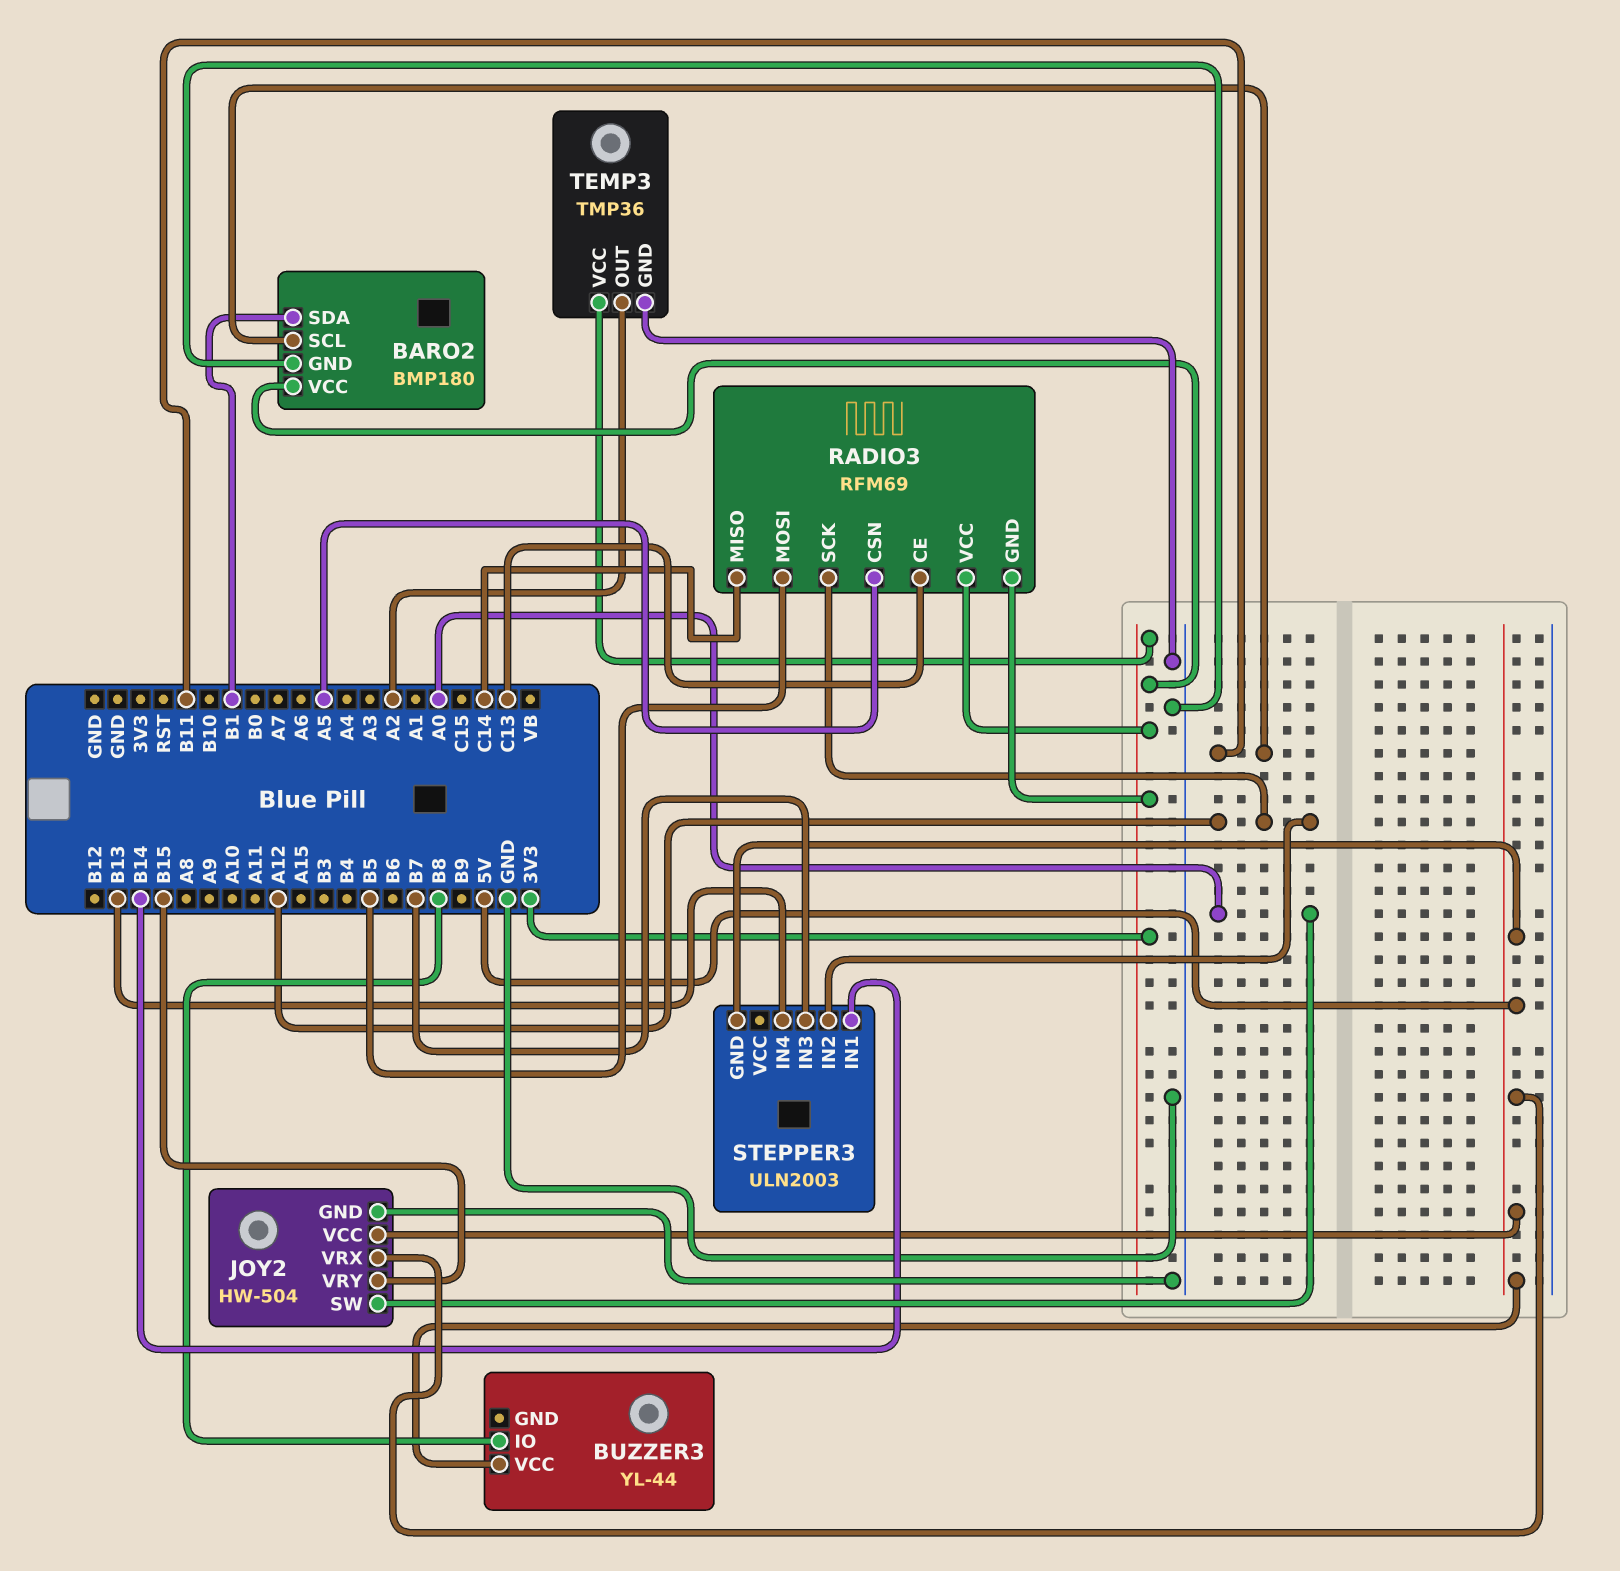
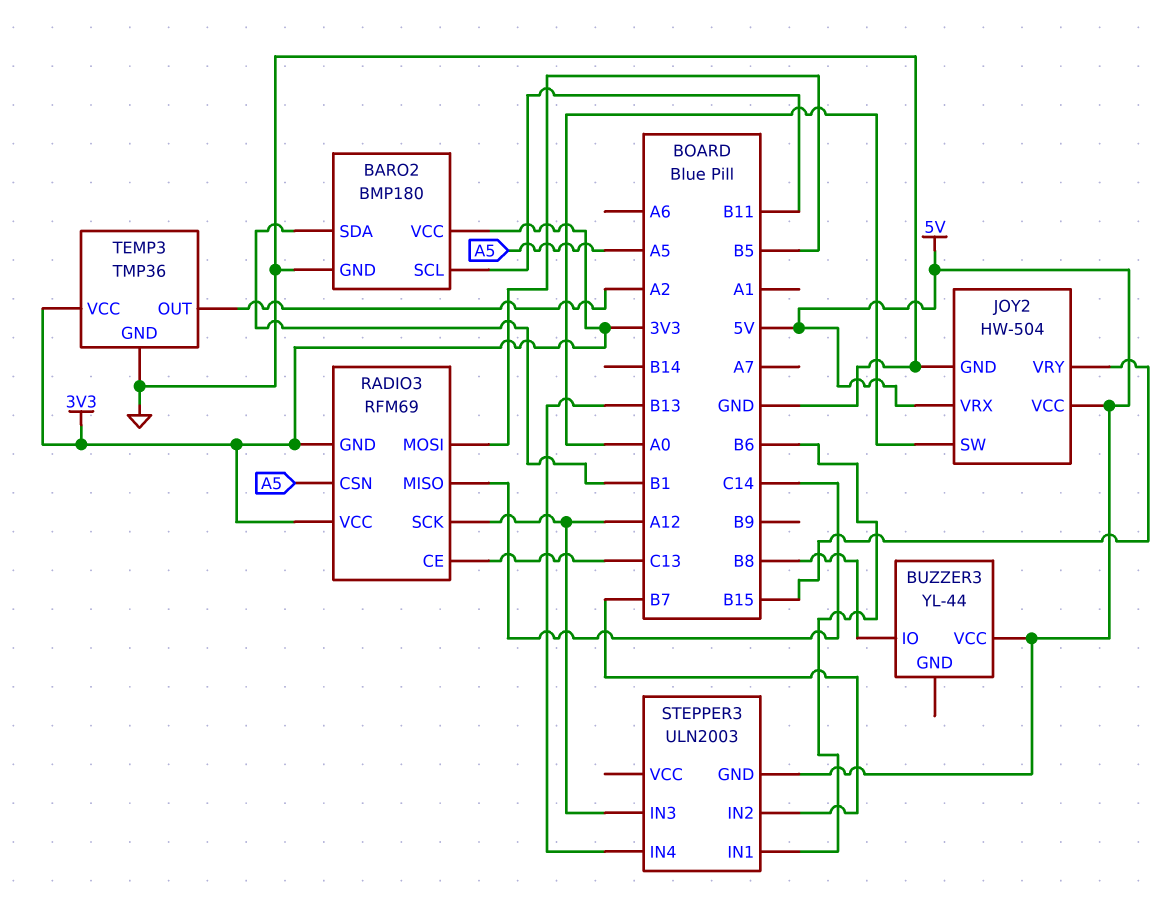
STEPPER3 pin IN1: B14 -> B6
STEPPER3 pin IN2: A12 -> B7
STEPPER3 pin IN3: B7 -> A12

